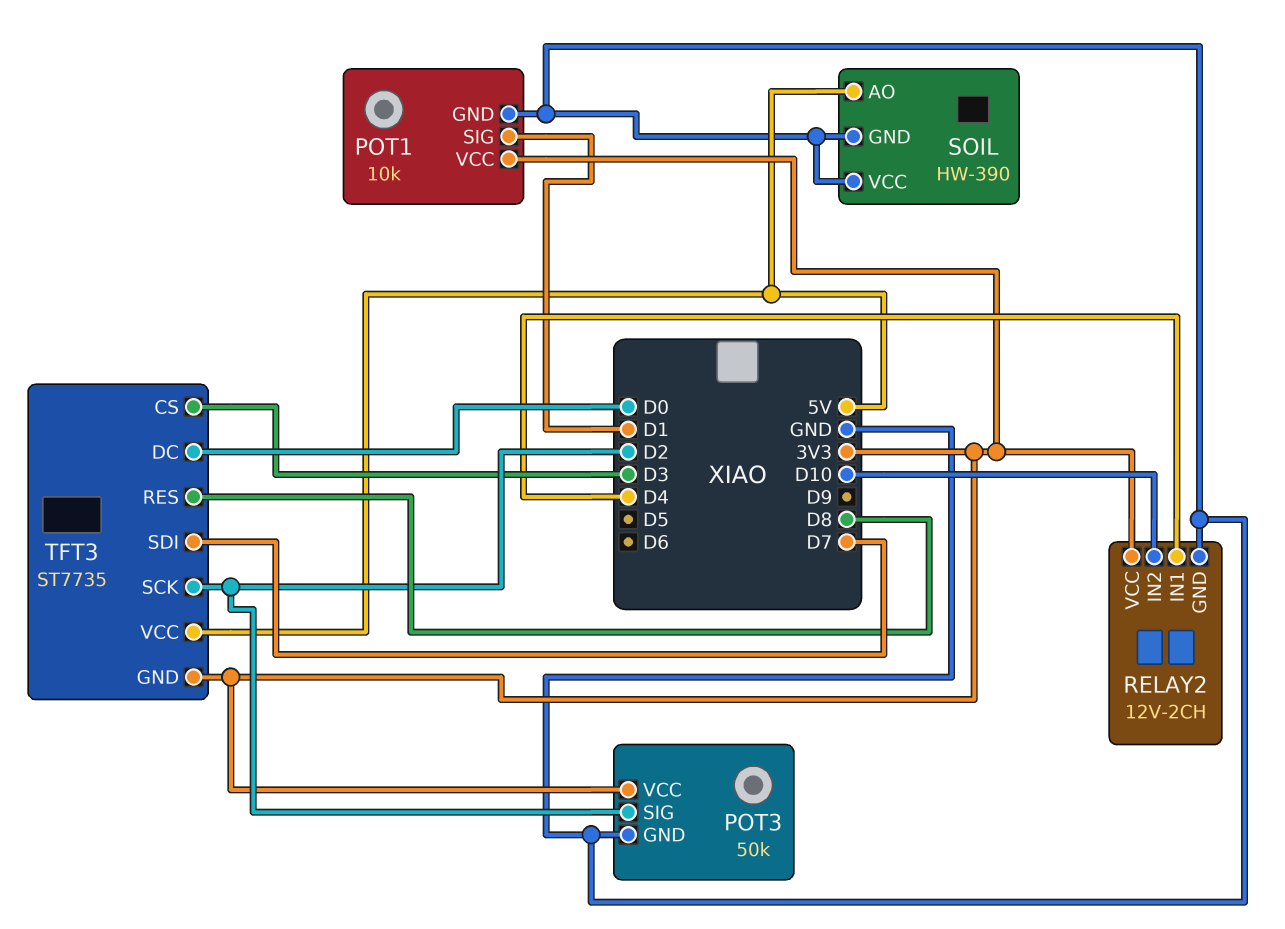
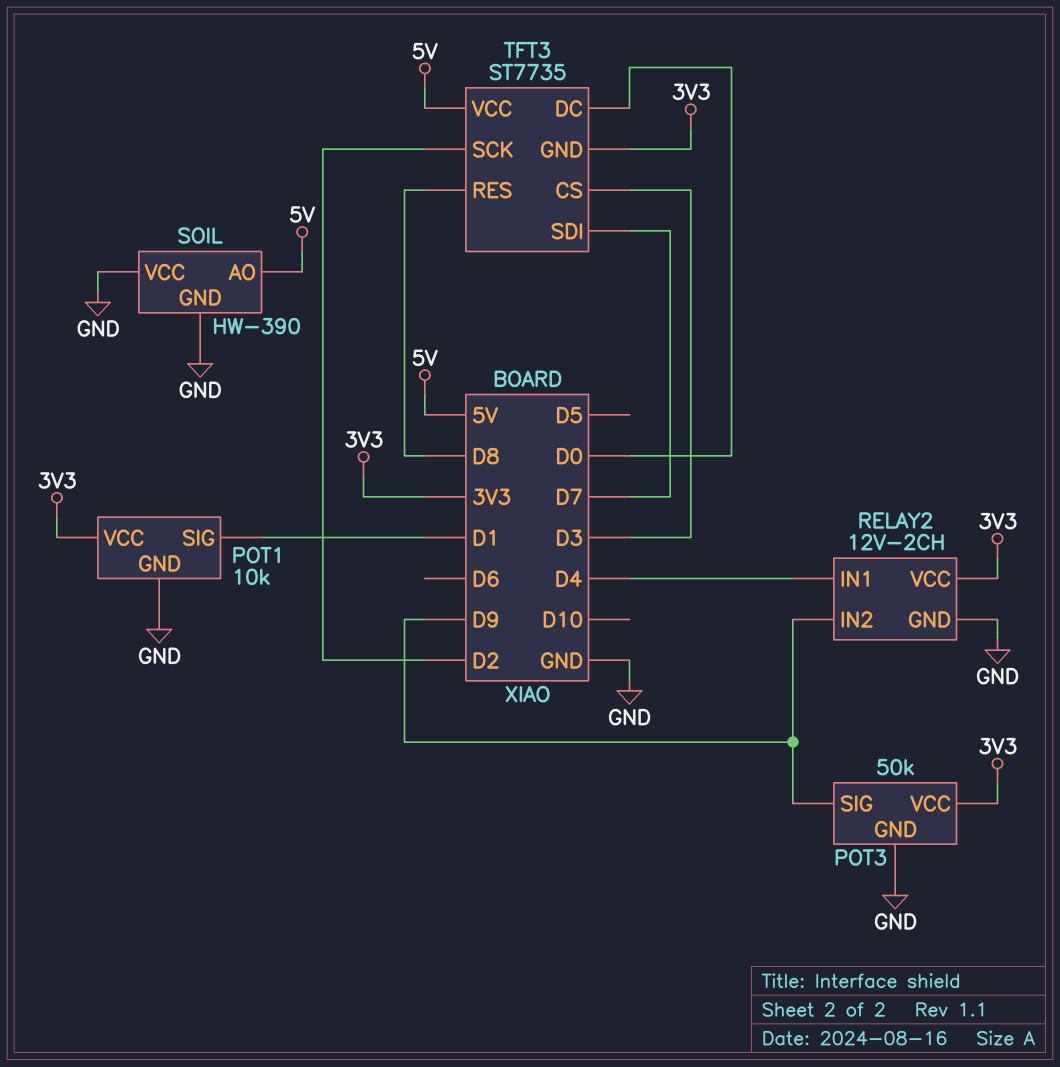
POT3 pin SIG: D2 -> D9
RELAY2 pin IN2: D10 -> D9

